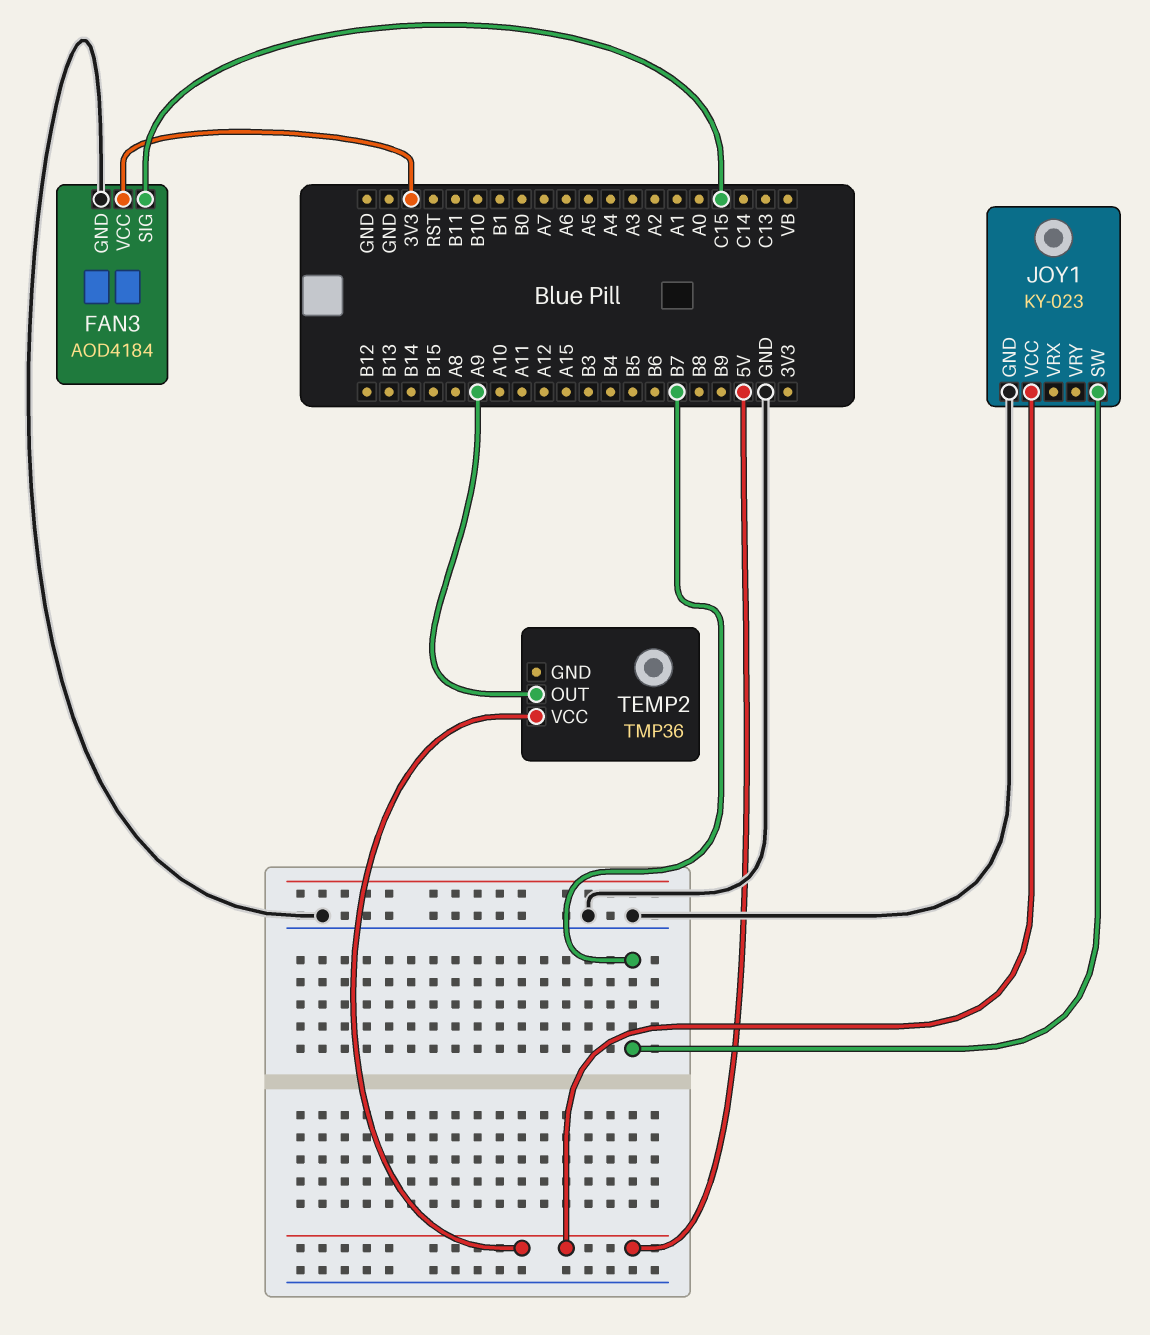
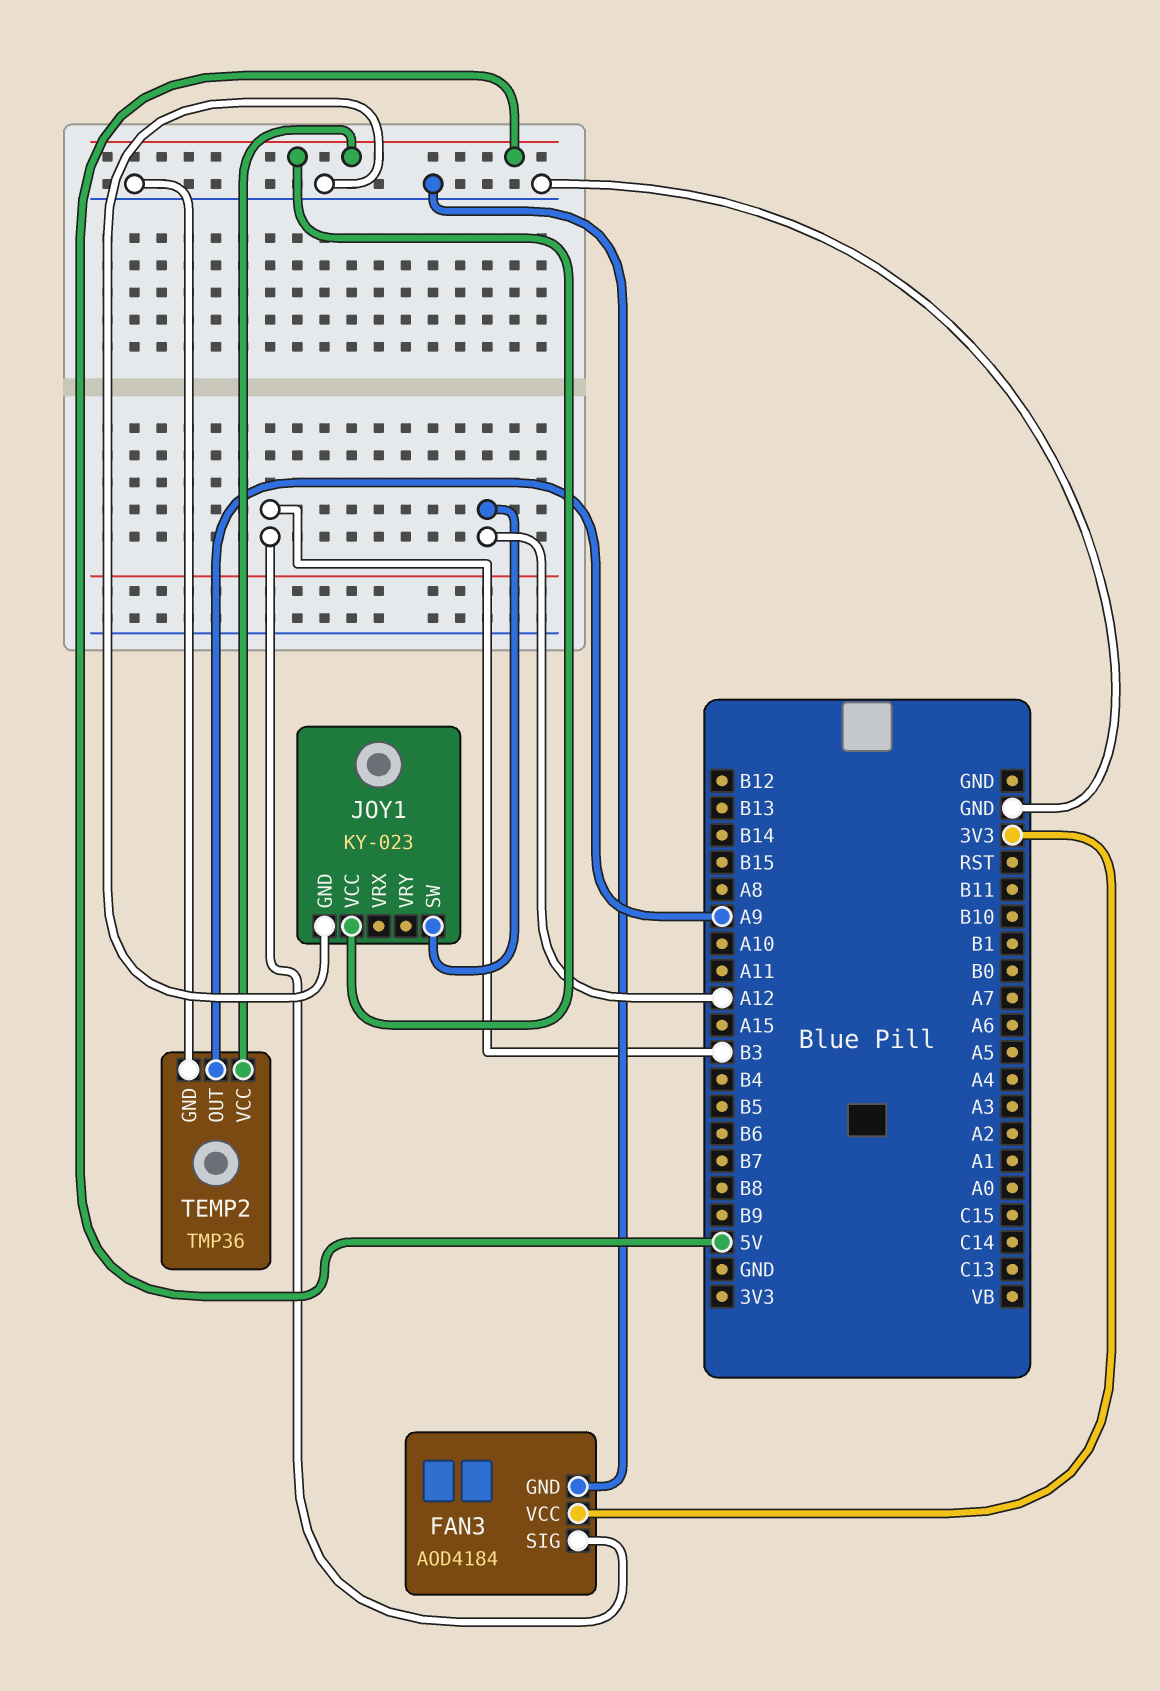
FAN3 pin SIG: C15 -> B3
JOY1 pin SW: B7 -> A12
TEMP2 pin GND: none -> GND

